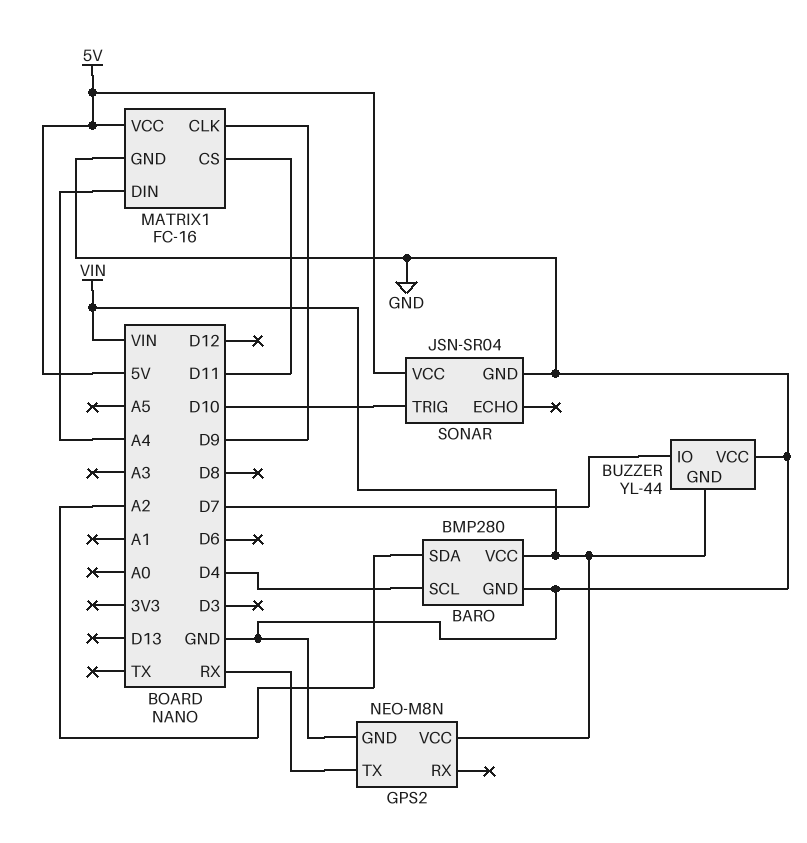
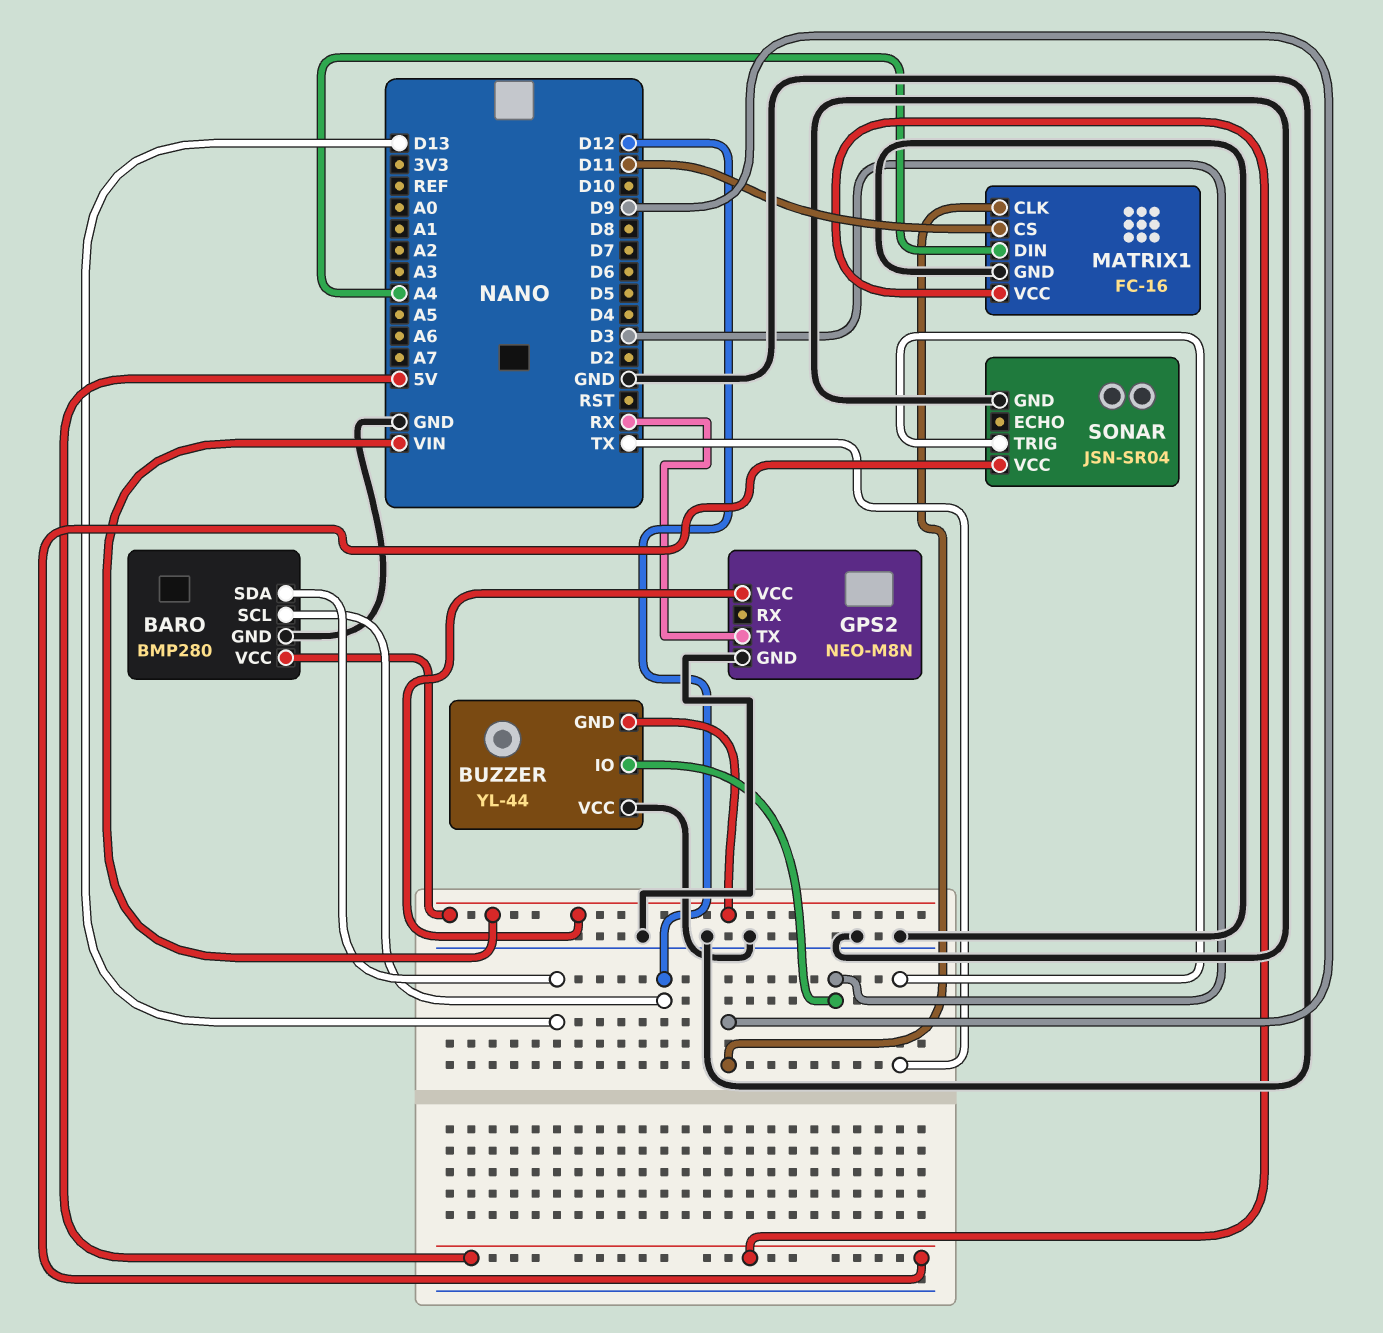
BARO pin SCL: D4 -> D12
BARO pin SDA: A2 -> D13
BUZZER pin IO: D7 -> D3
SONAR pin TRIG: D10 -> TX

